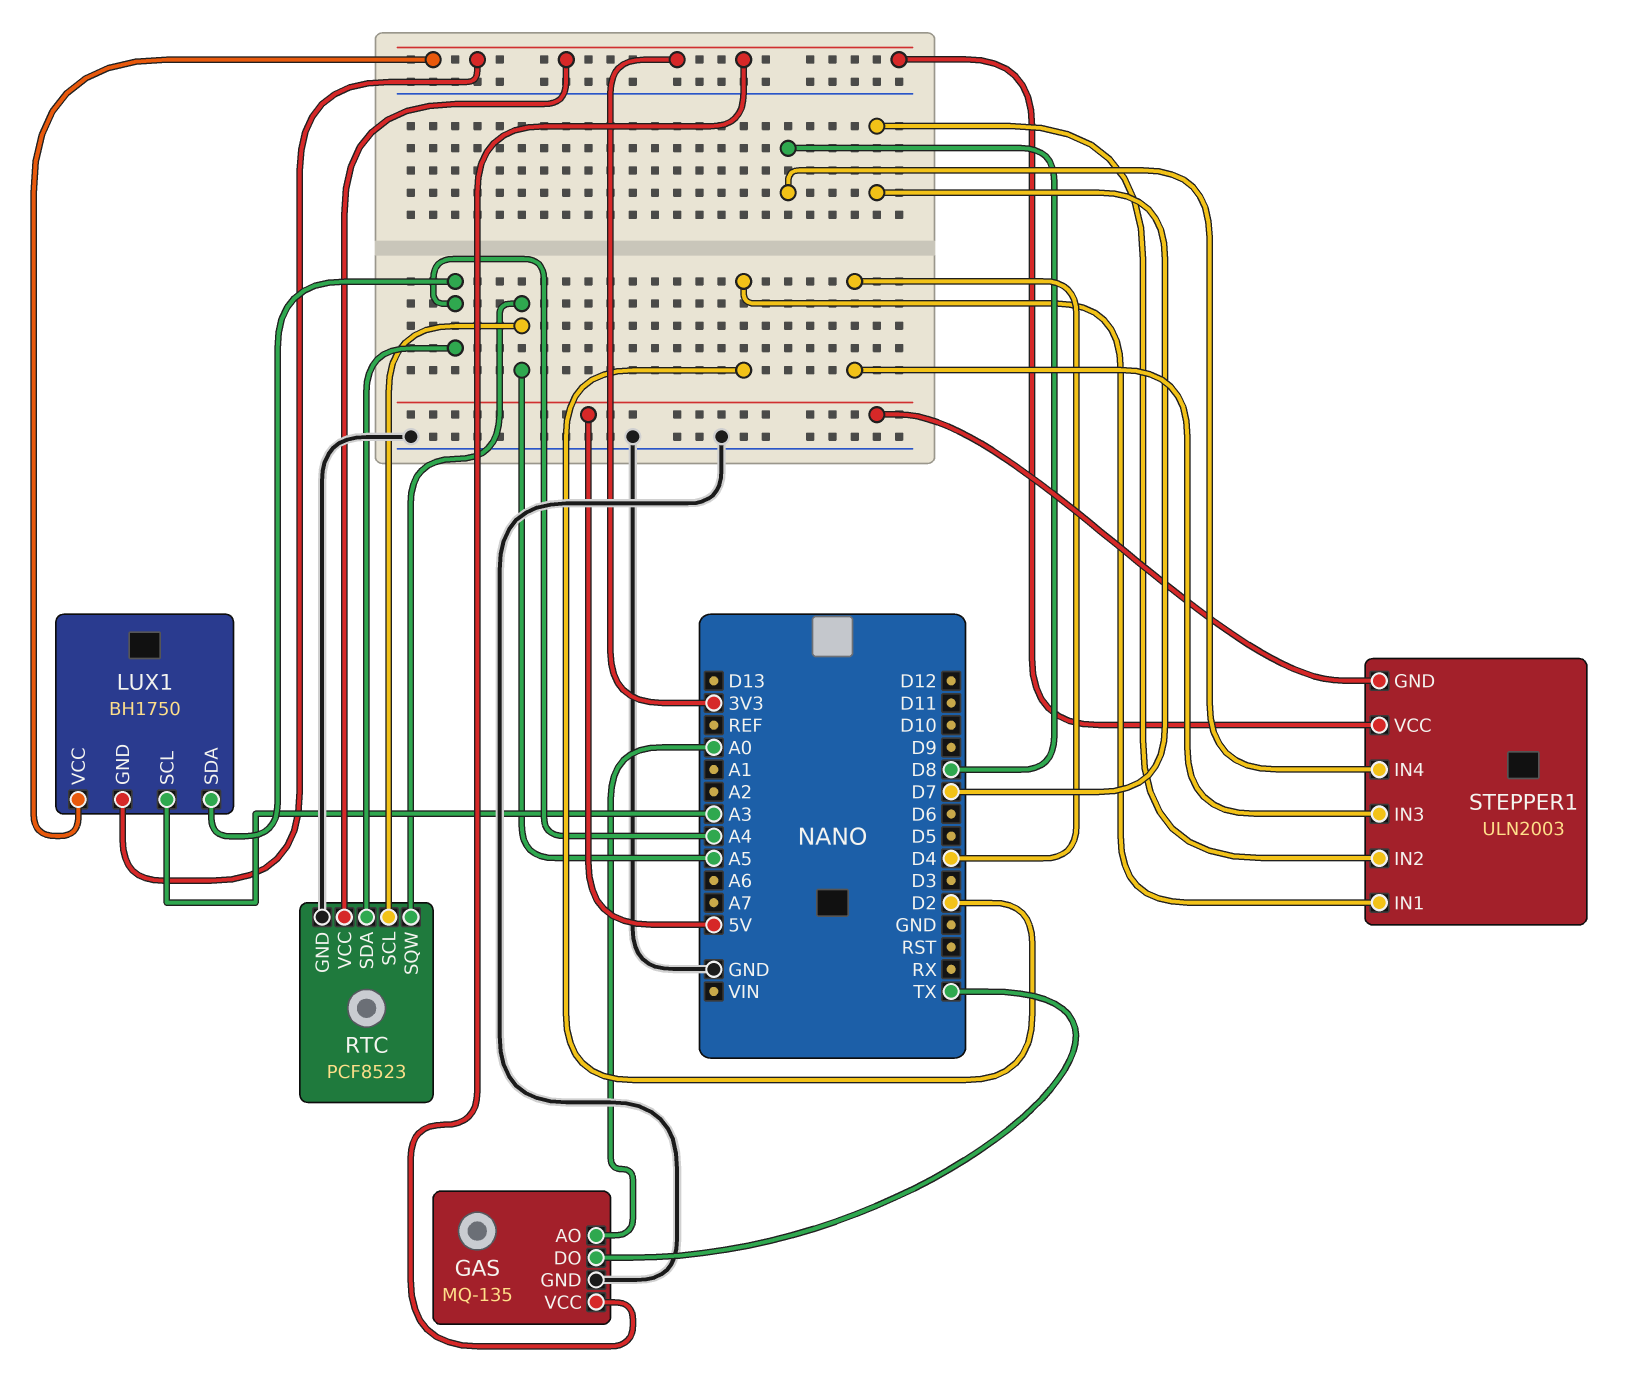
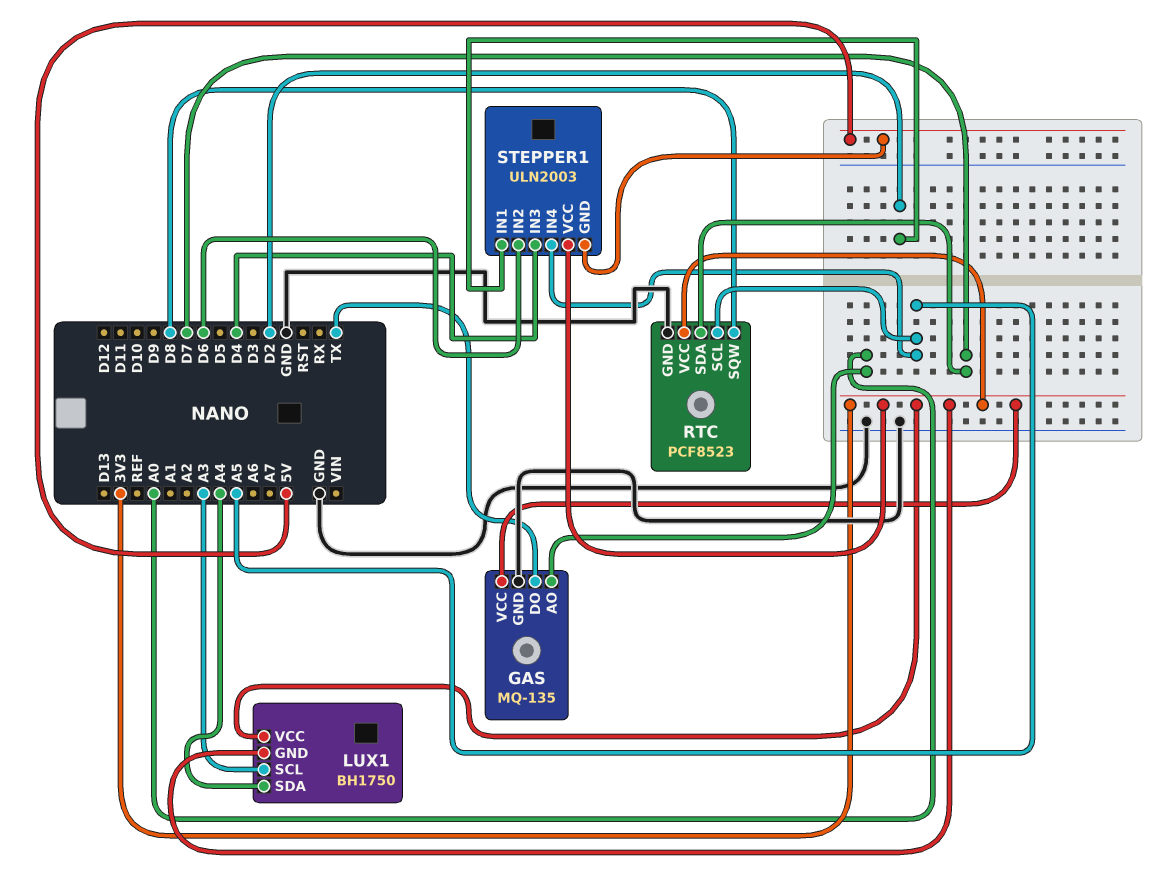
RTC pin SDA: A4 -> D7
RTC pin SQW: A5 -> D8
STEPPER1 pin IN2: D7 -> D6
STEPPER1 pin IN4: D8 -> A5

